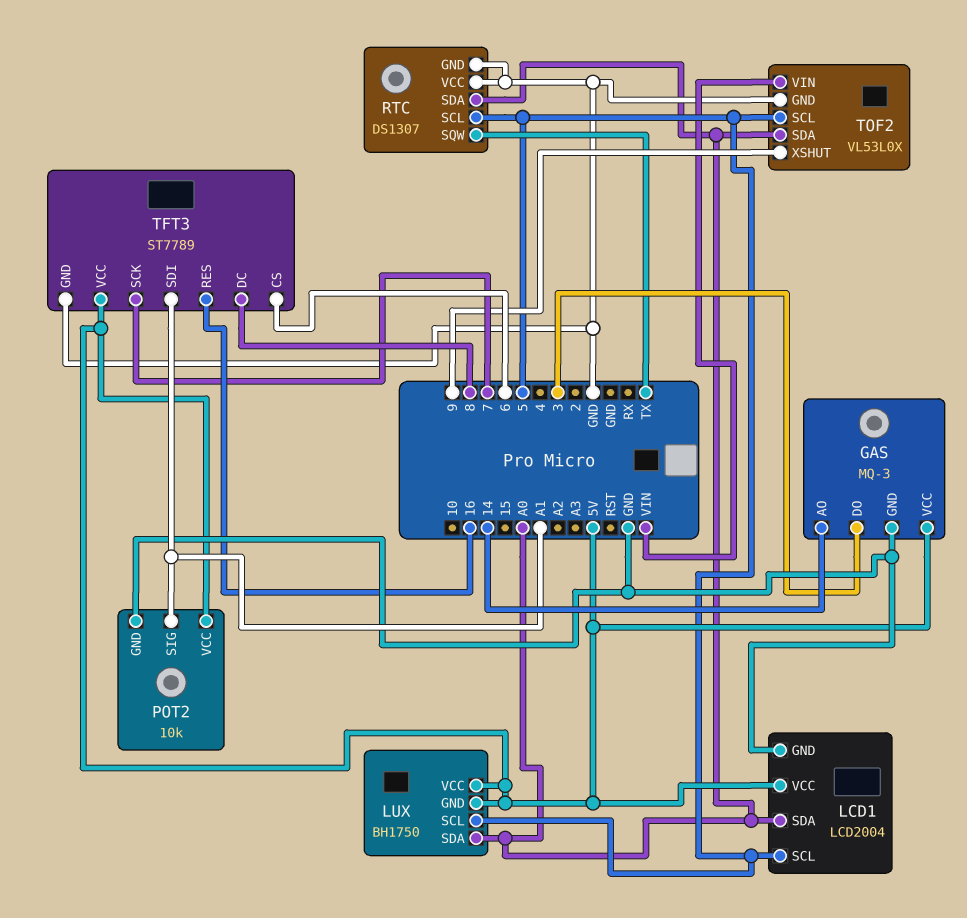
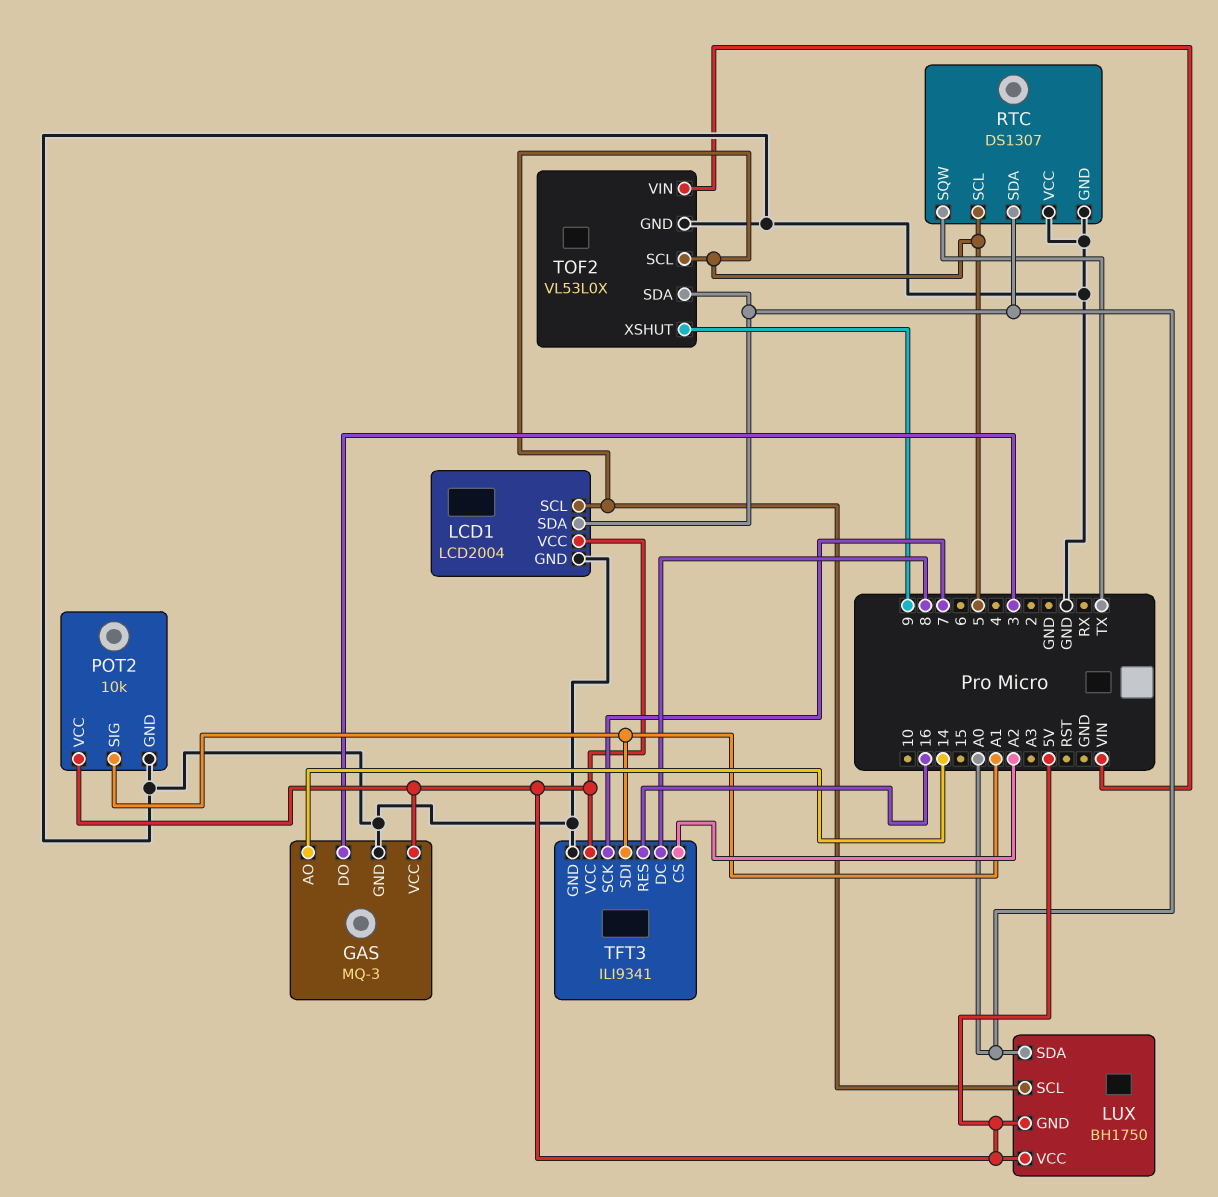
TFT3: ST7789 -> ILI9341
TFT3 pin CS: 6 -> A2

